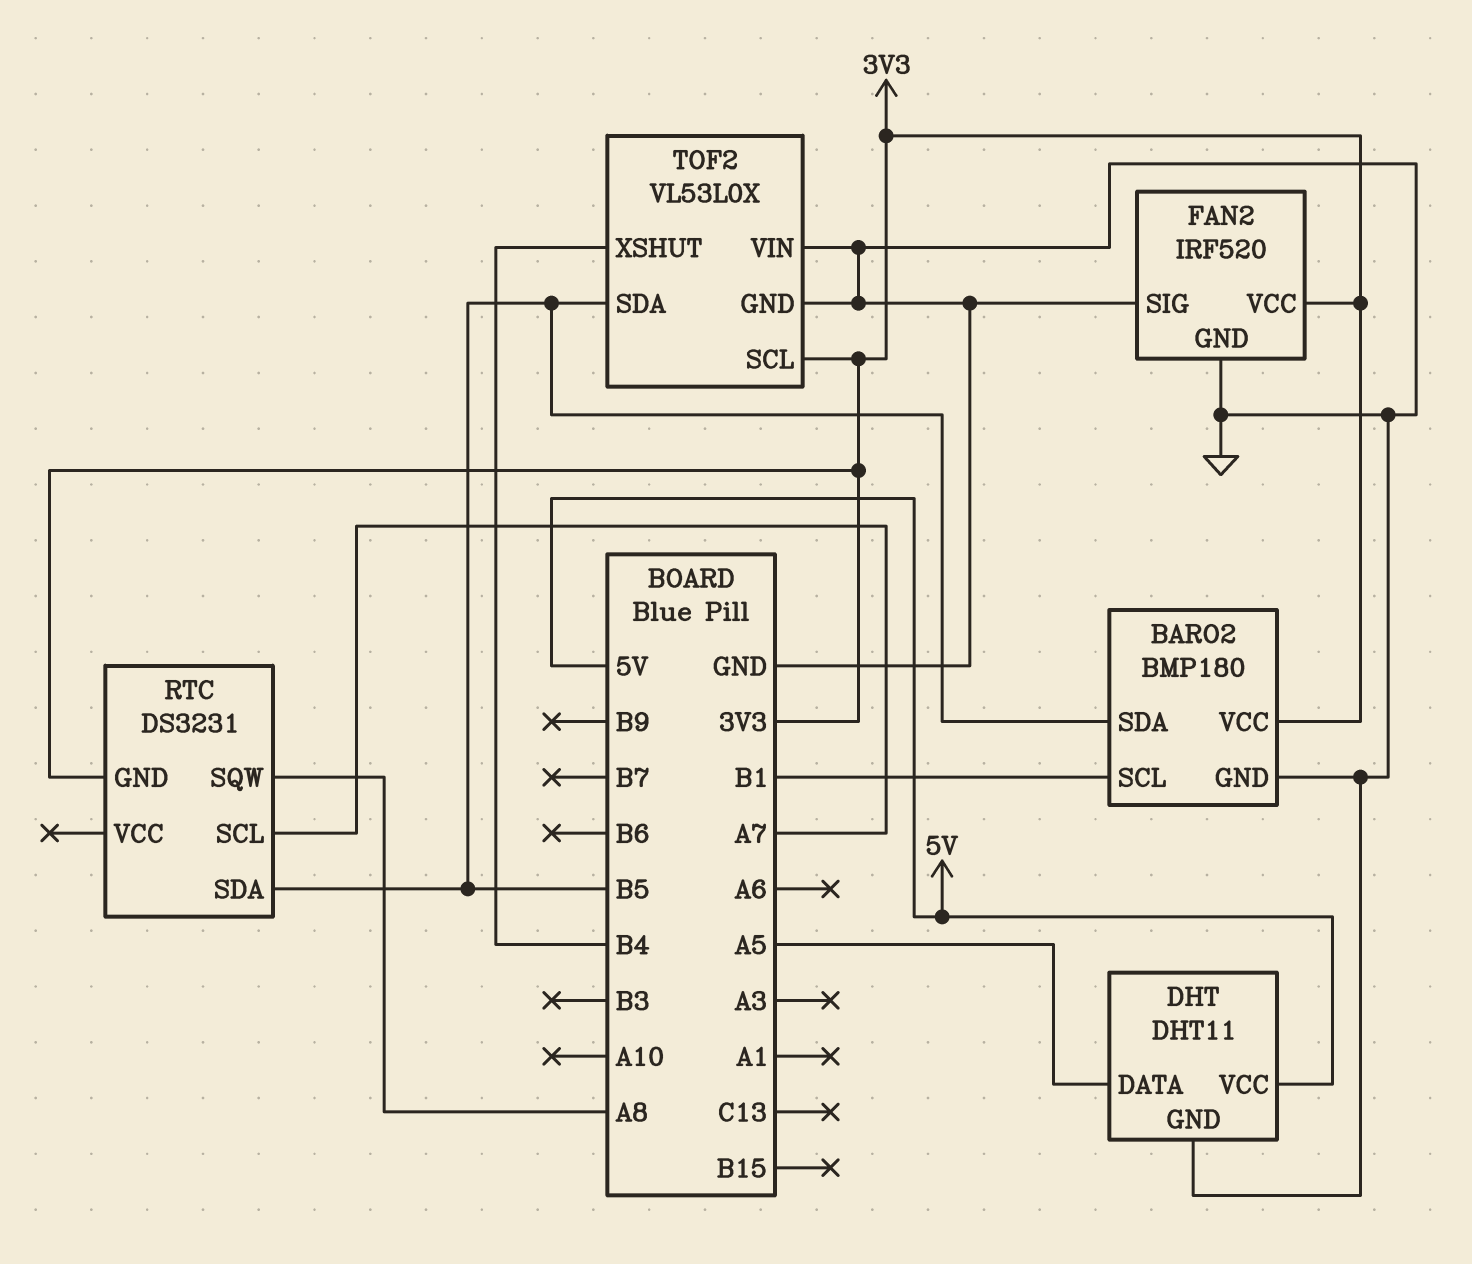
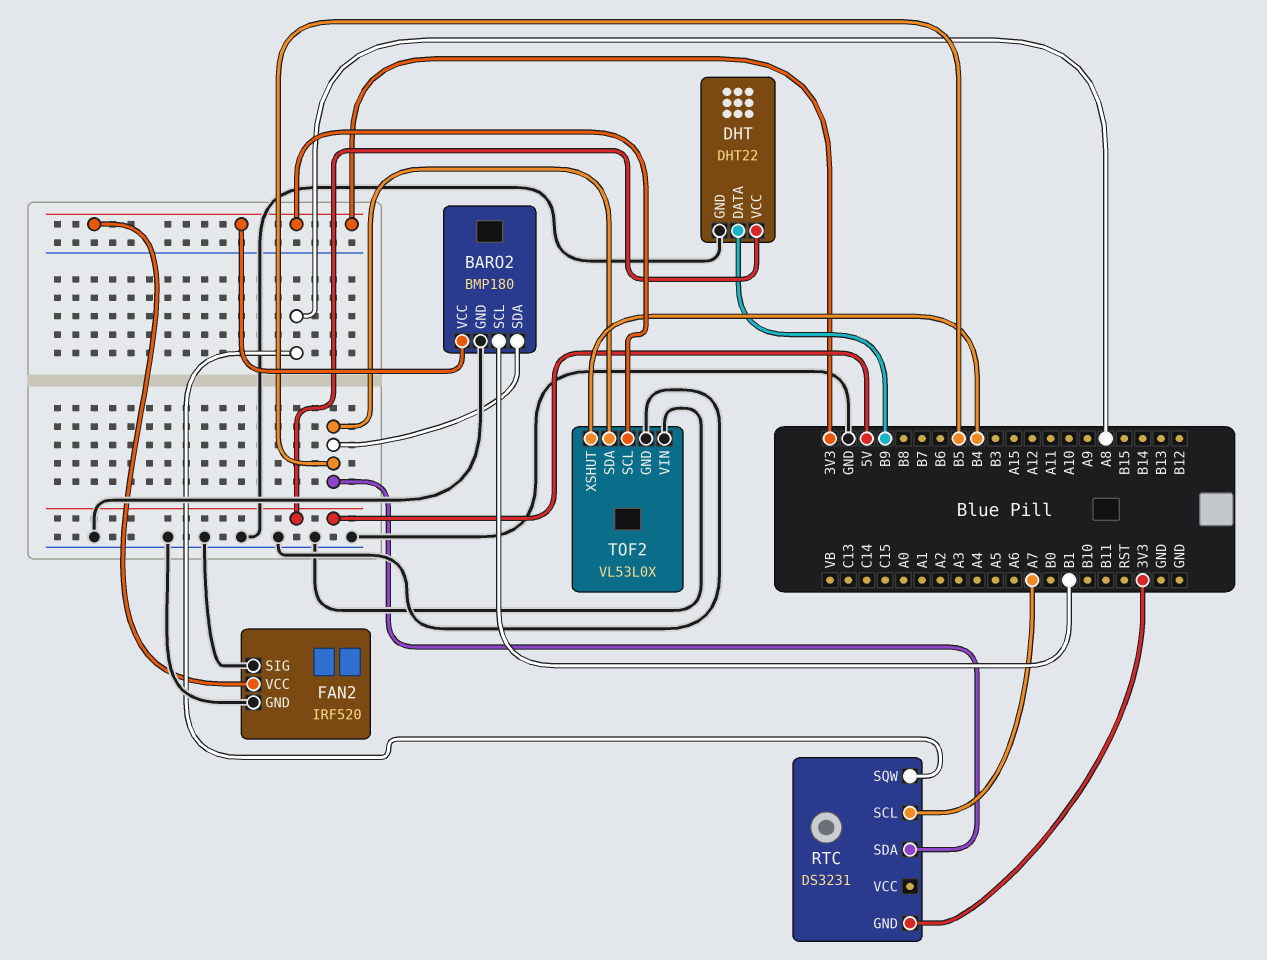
DHT: DHT11 -> DHT22
DHT pin DATA: A5 -> B9

